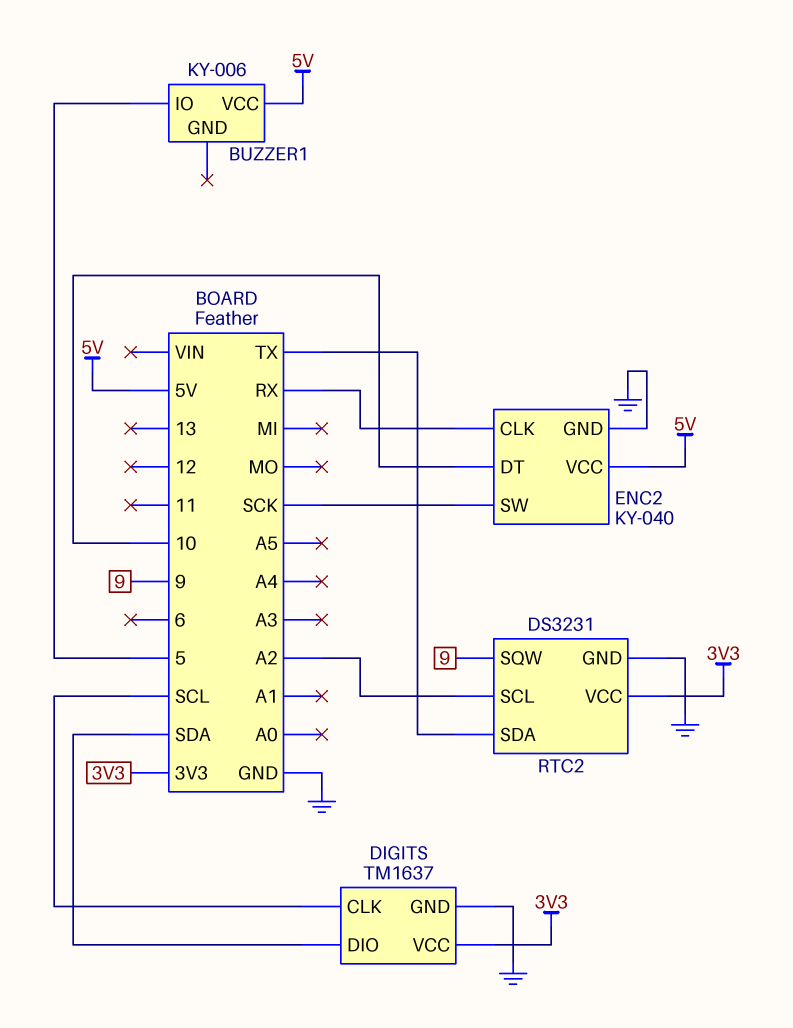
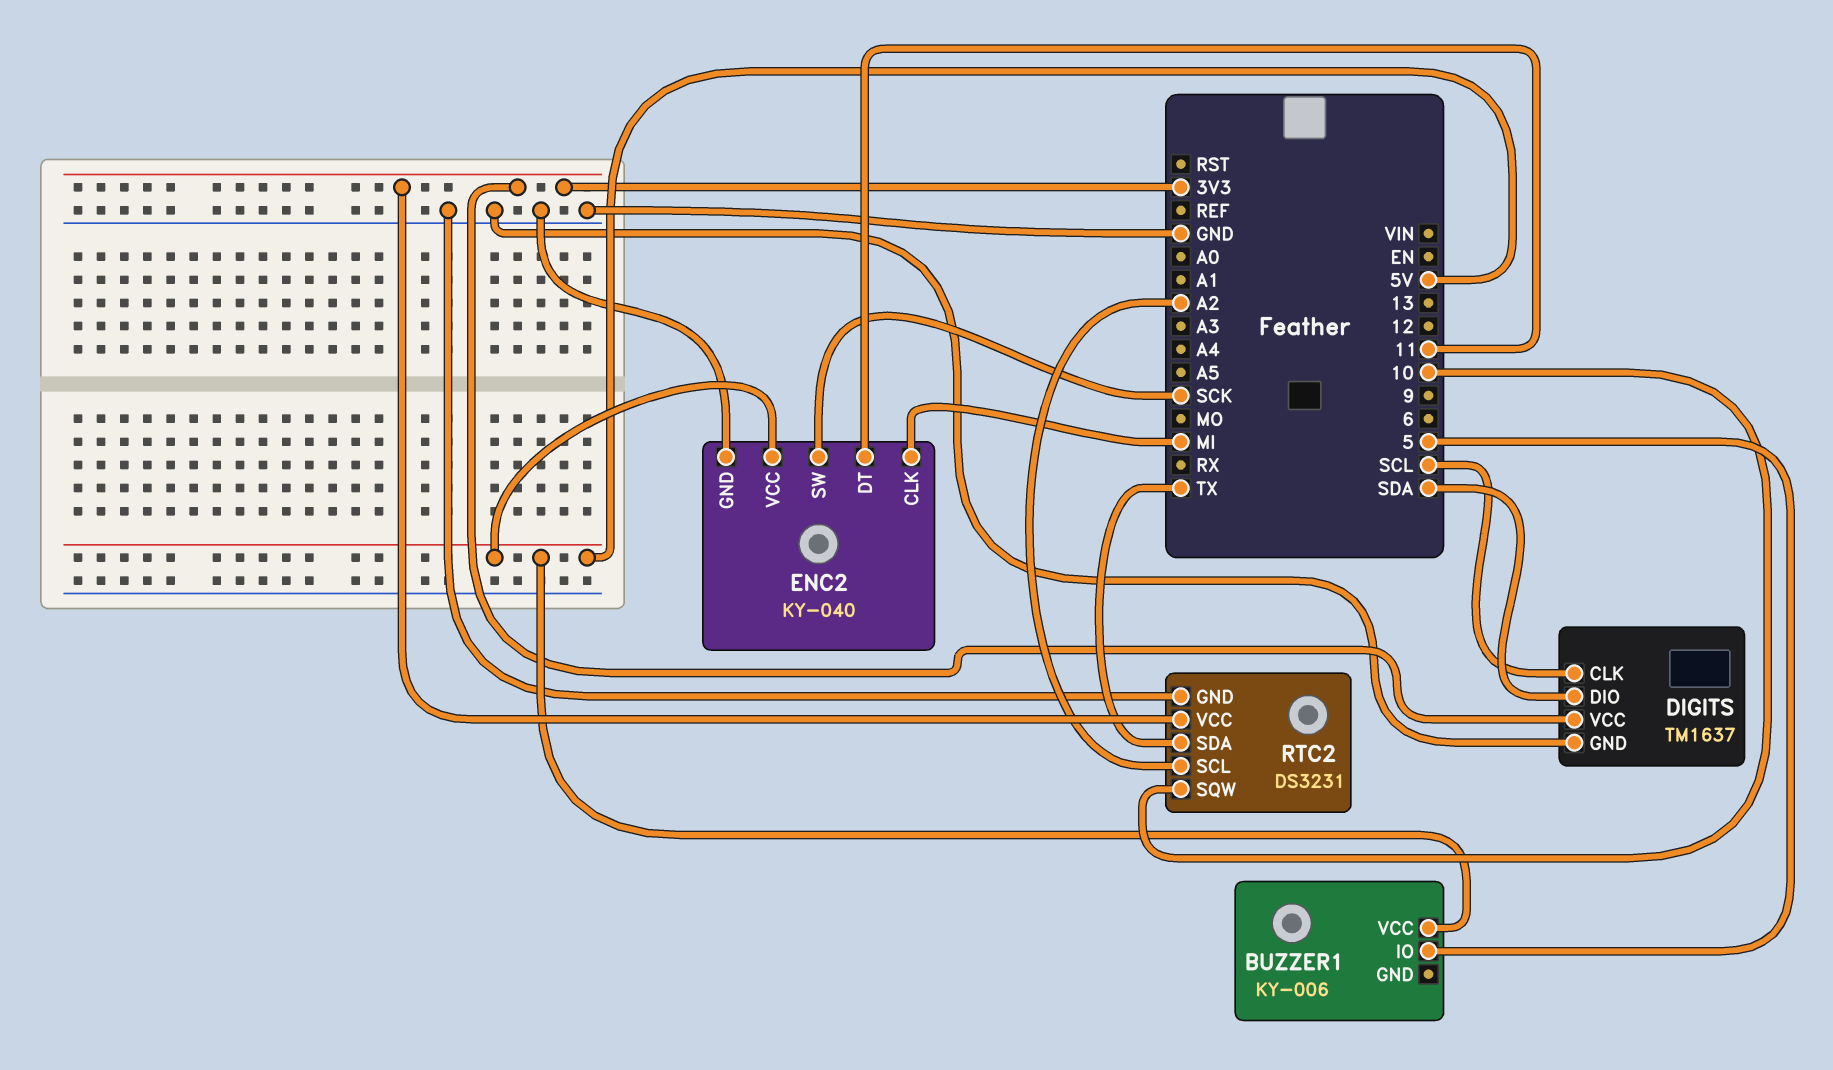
ENC2 pin CLK: RX -> MI
ENC2 pin DT: 10 -> 11
RTC2 pin SQW: 9 -> 10

